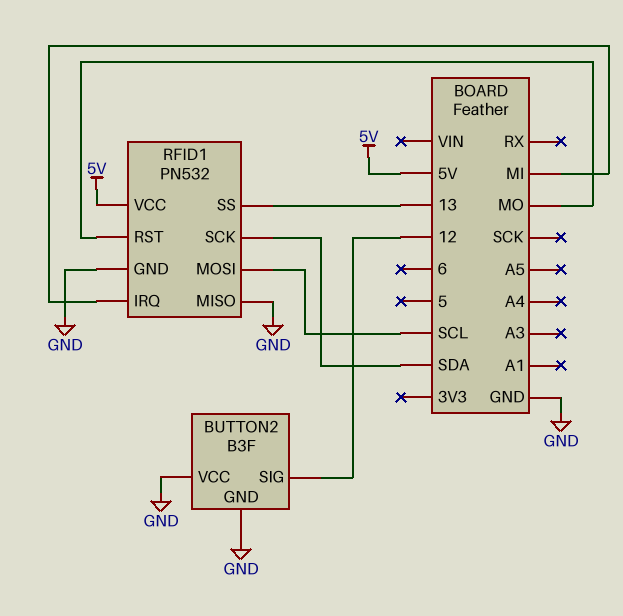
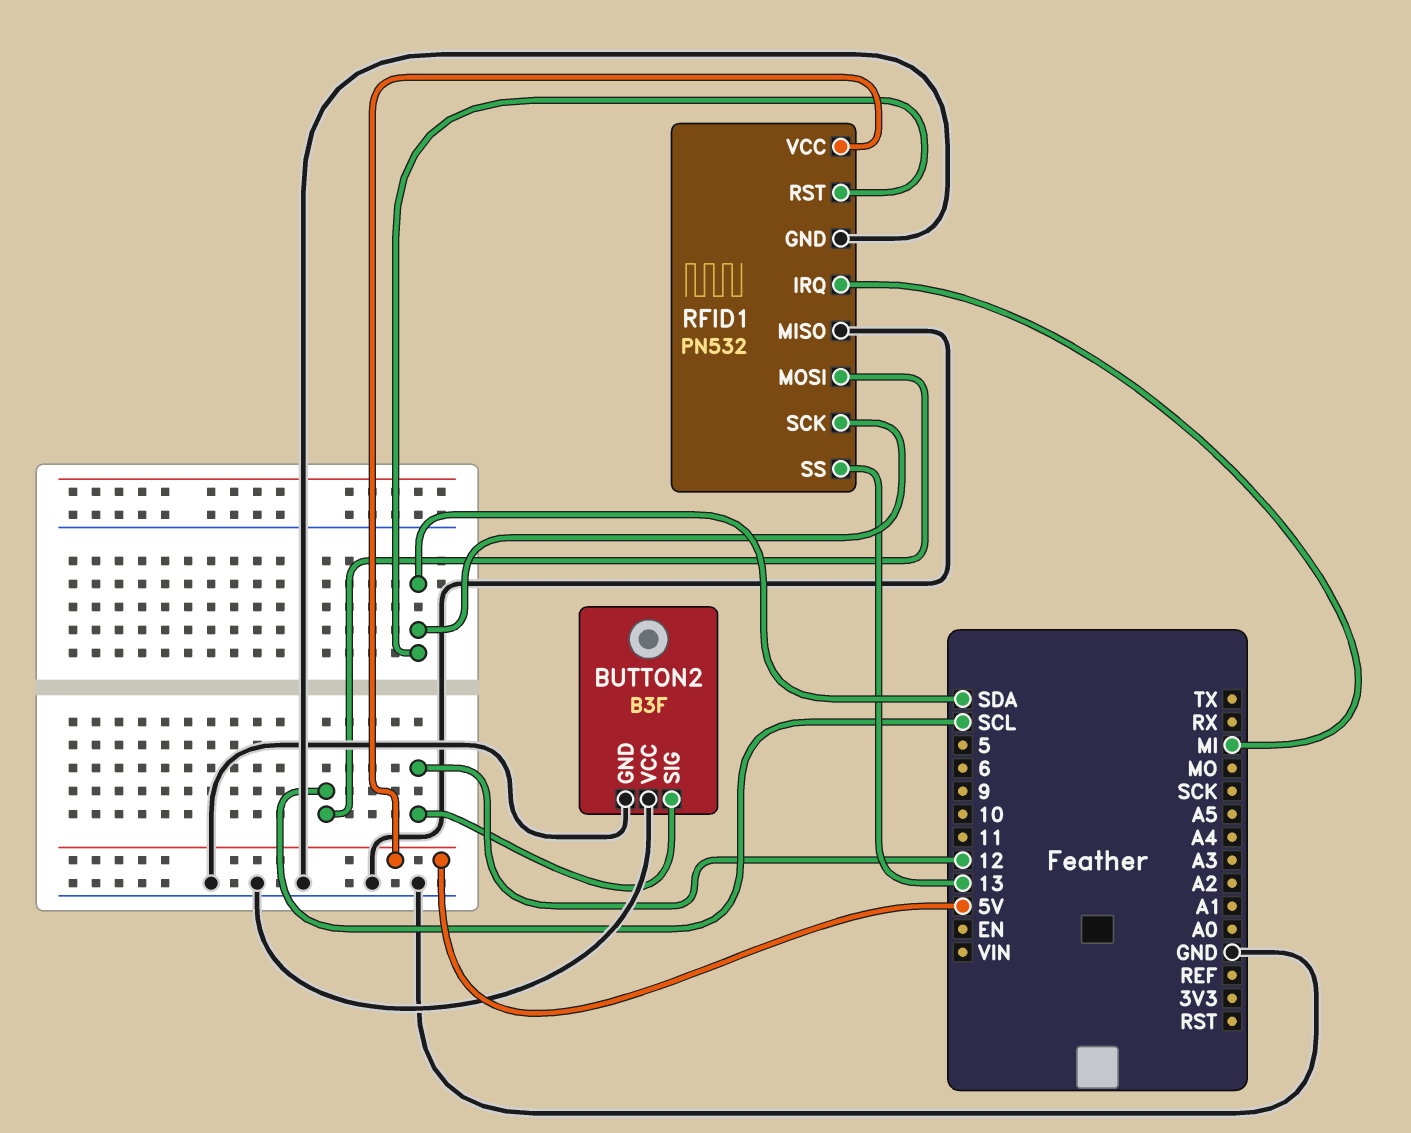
RFID1 pin RST: MO -> SDA

